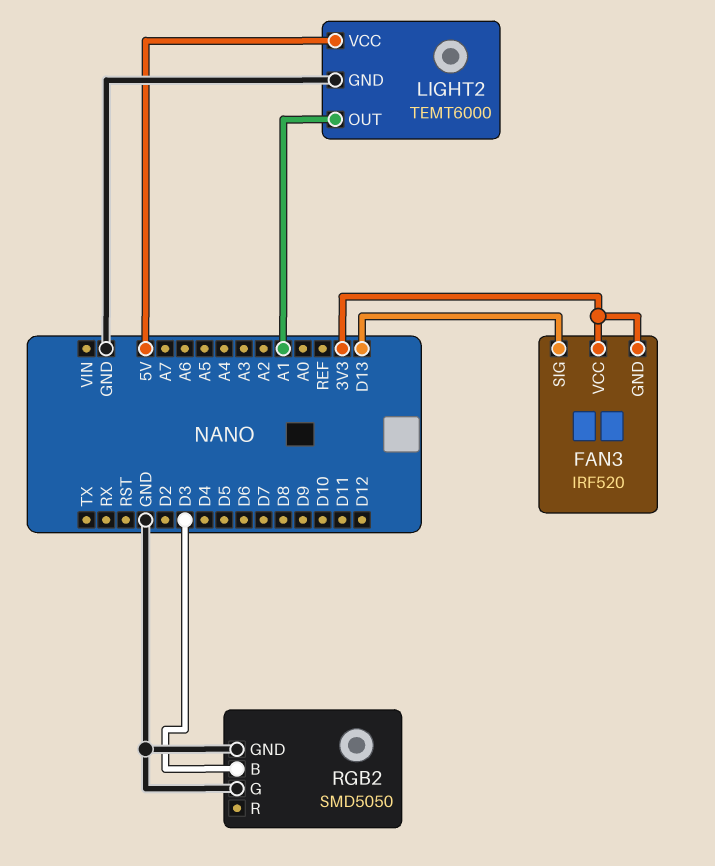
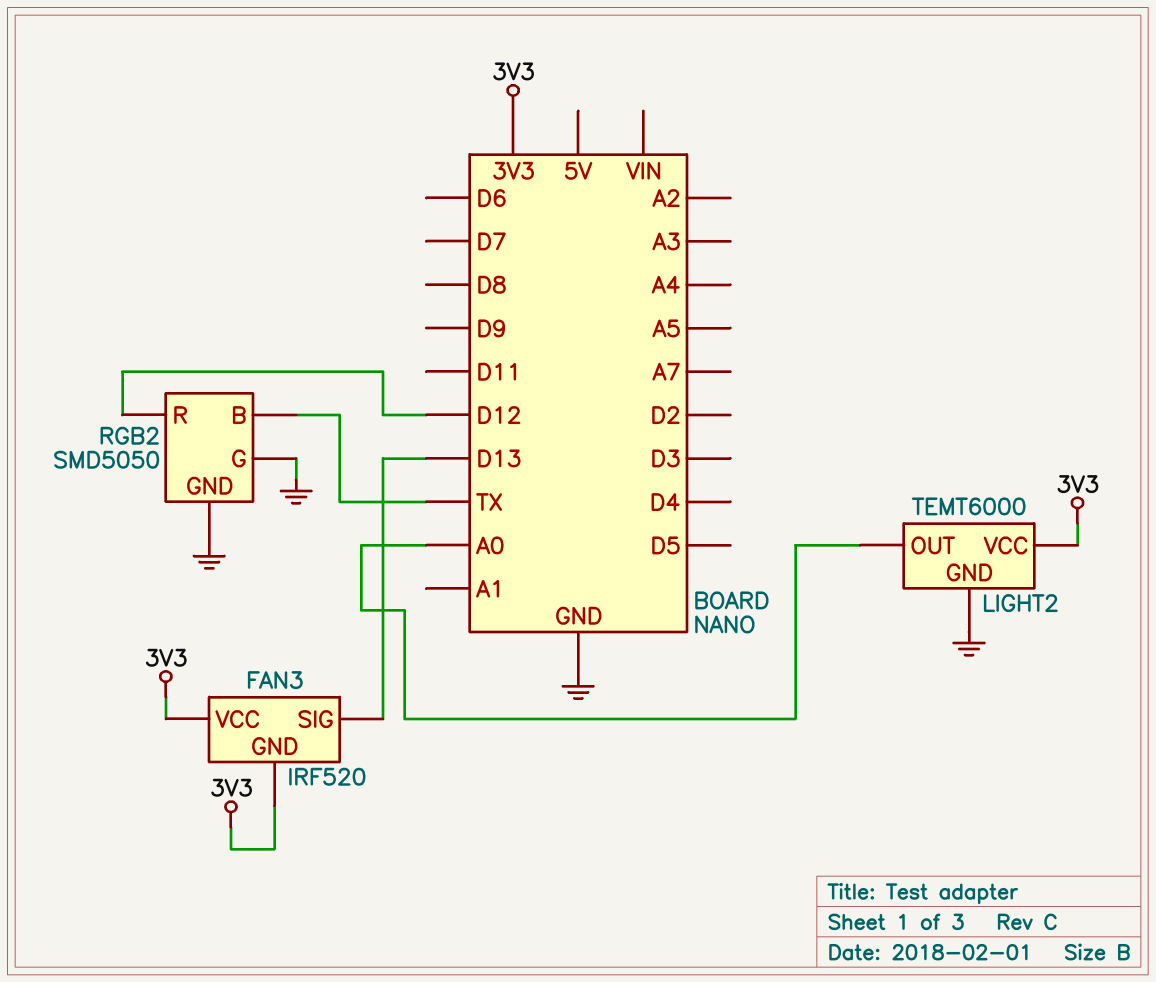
LIGHT2 pin OUT: A1 -> A0
LIGHT2 pin VCC: 5V -> 3V3
RGB2 pin B: D3 -> TX
RGB2 pin R: none -> D12

